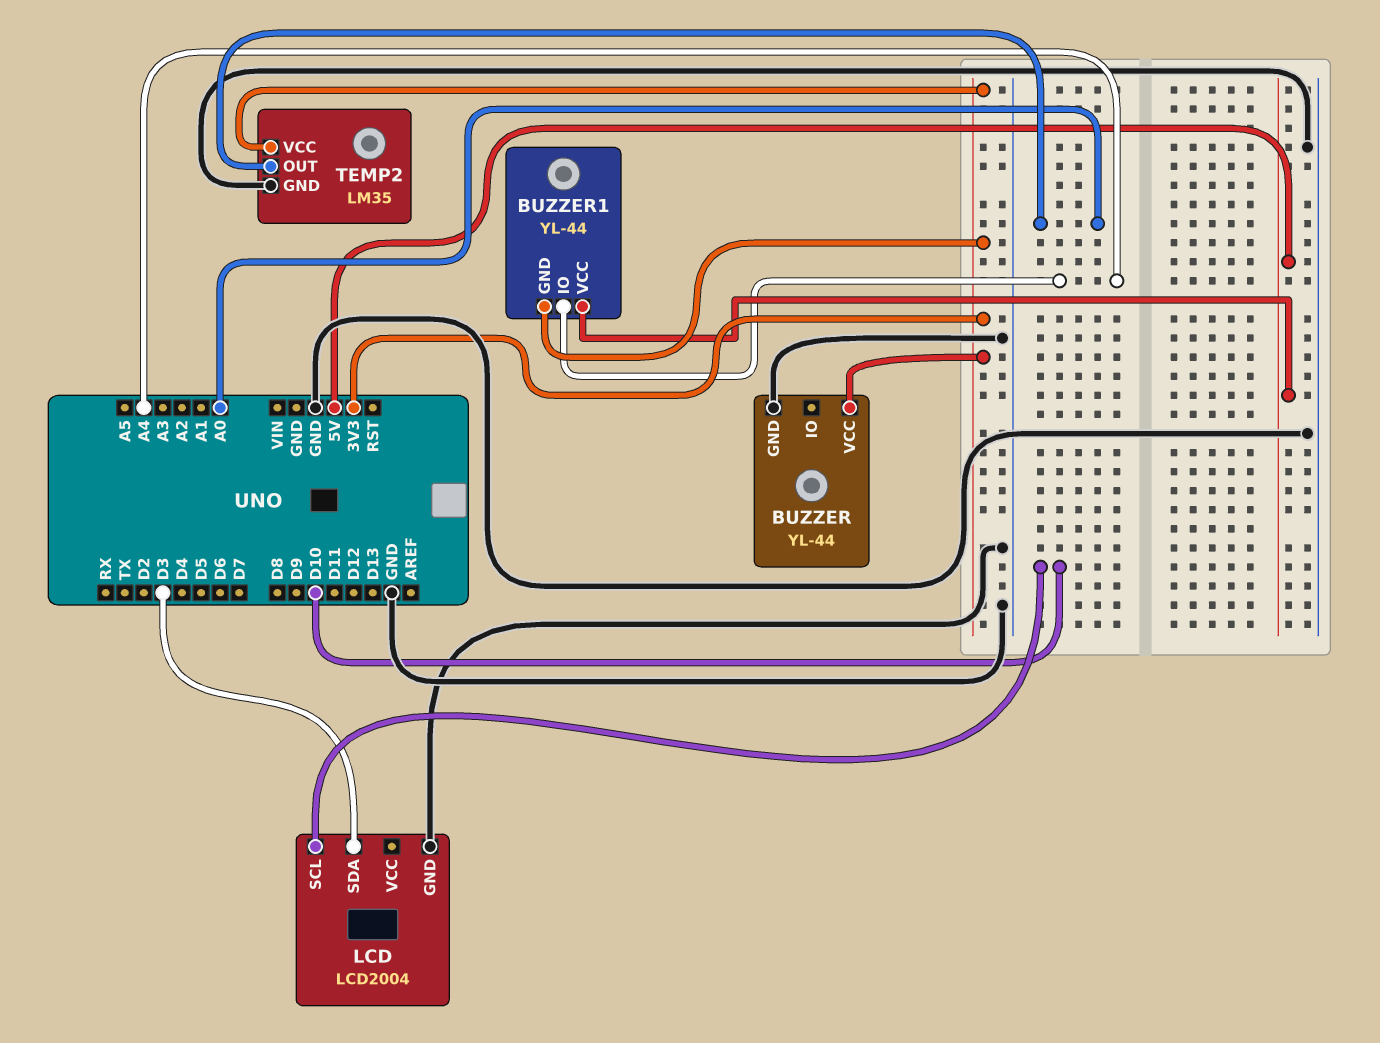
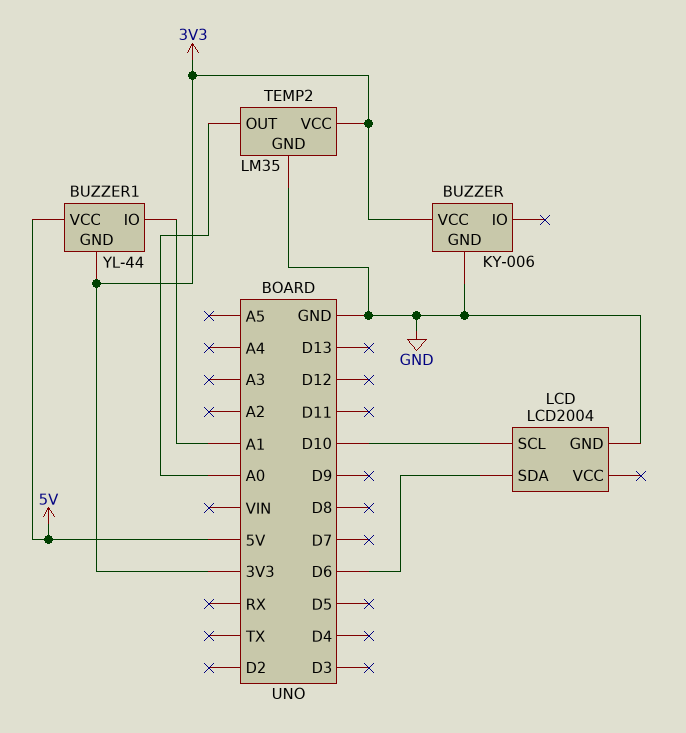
BUZZER: YL-44 -> KY-006
BUZZER1 pin IO: A4 -> A1
LCD pin SDA: D3 -> D6

